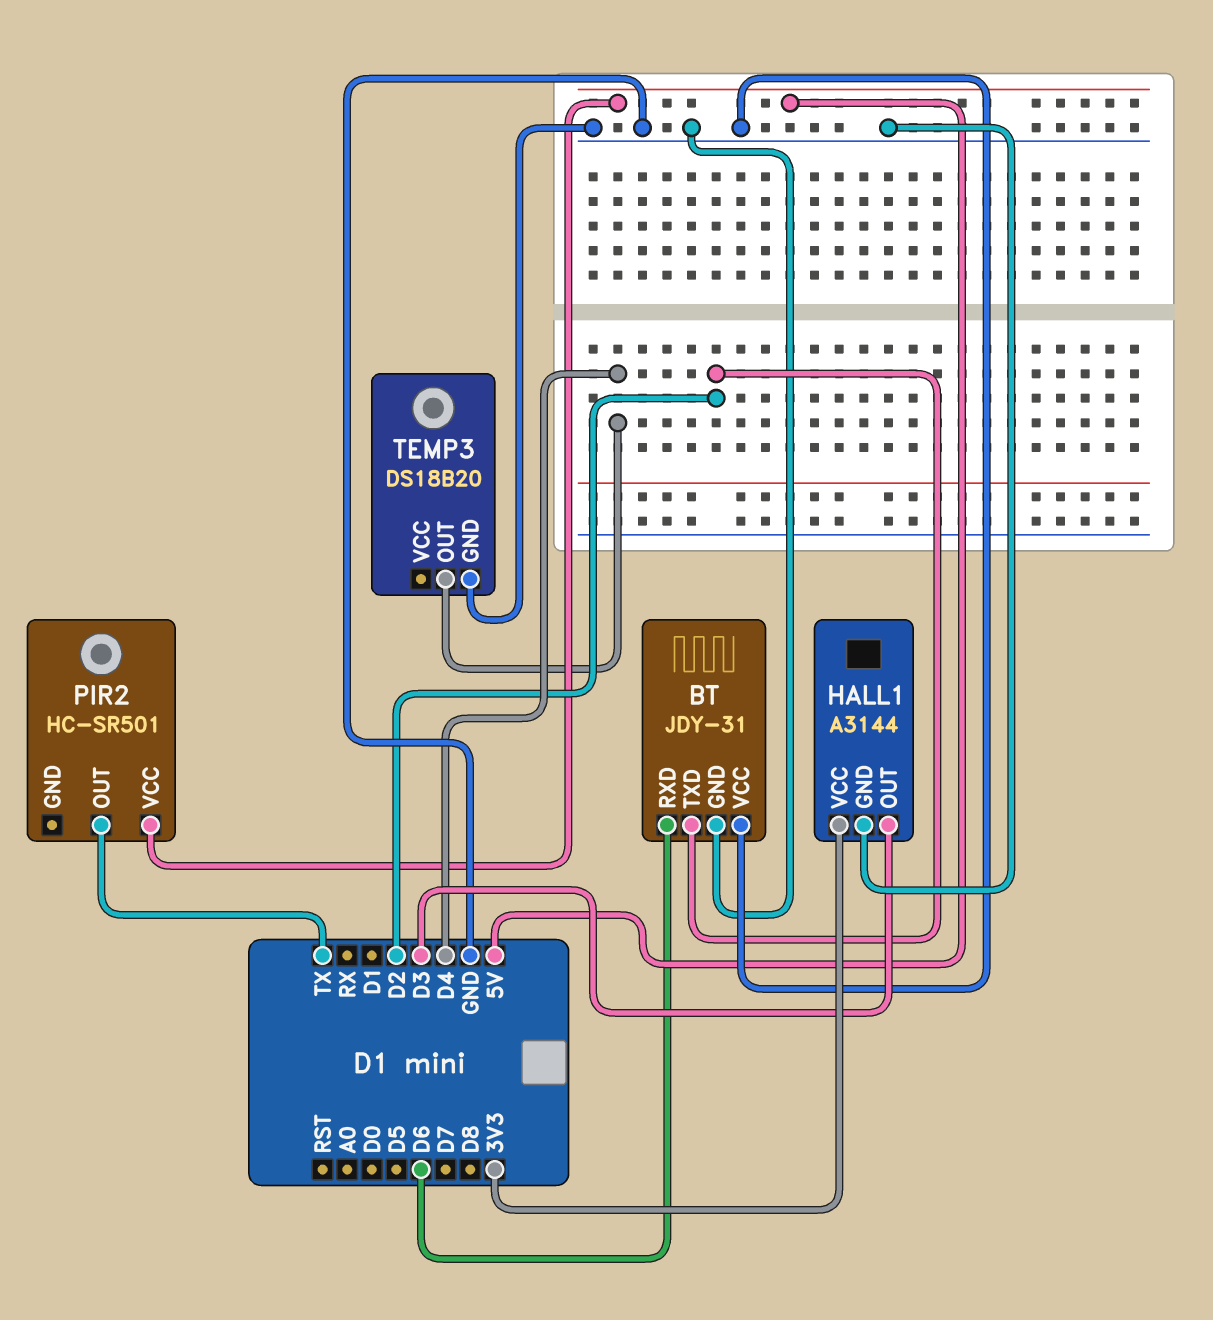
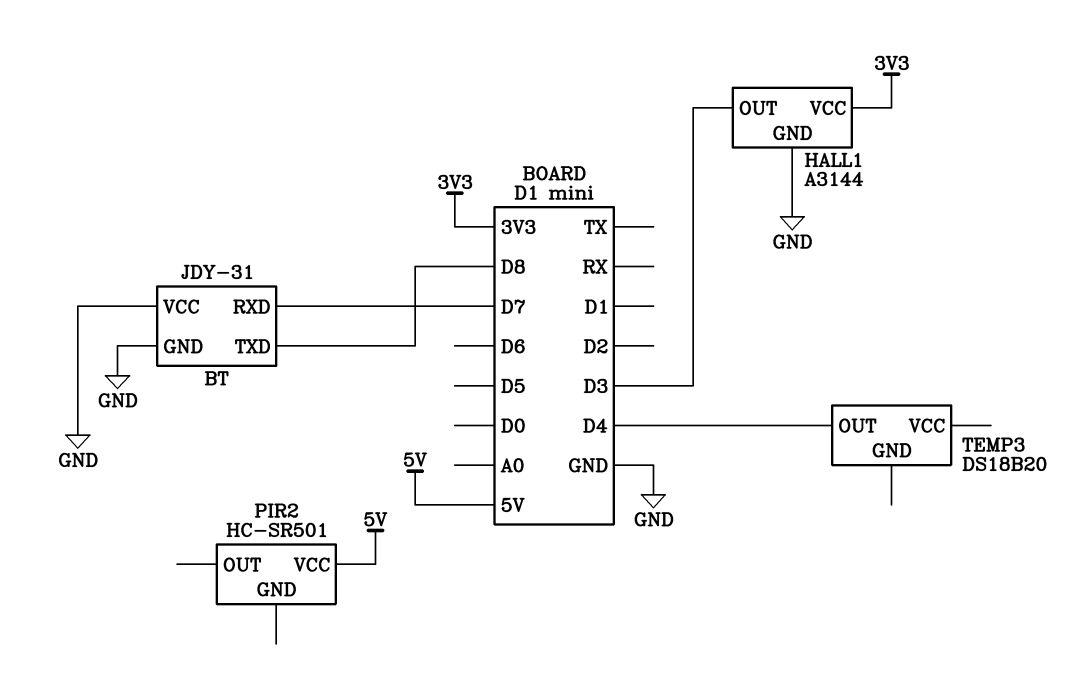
BT pin RXD: D6 -> D7
BT pin TXD: D2 -> D8
PIR2 pin OUT: TX -> none
TEMP3 pin GND: GND -> none

